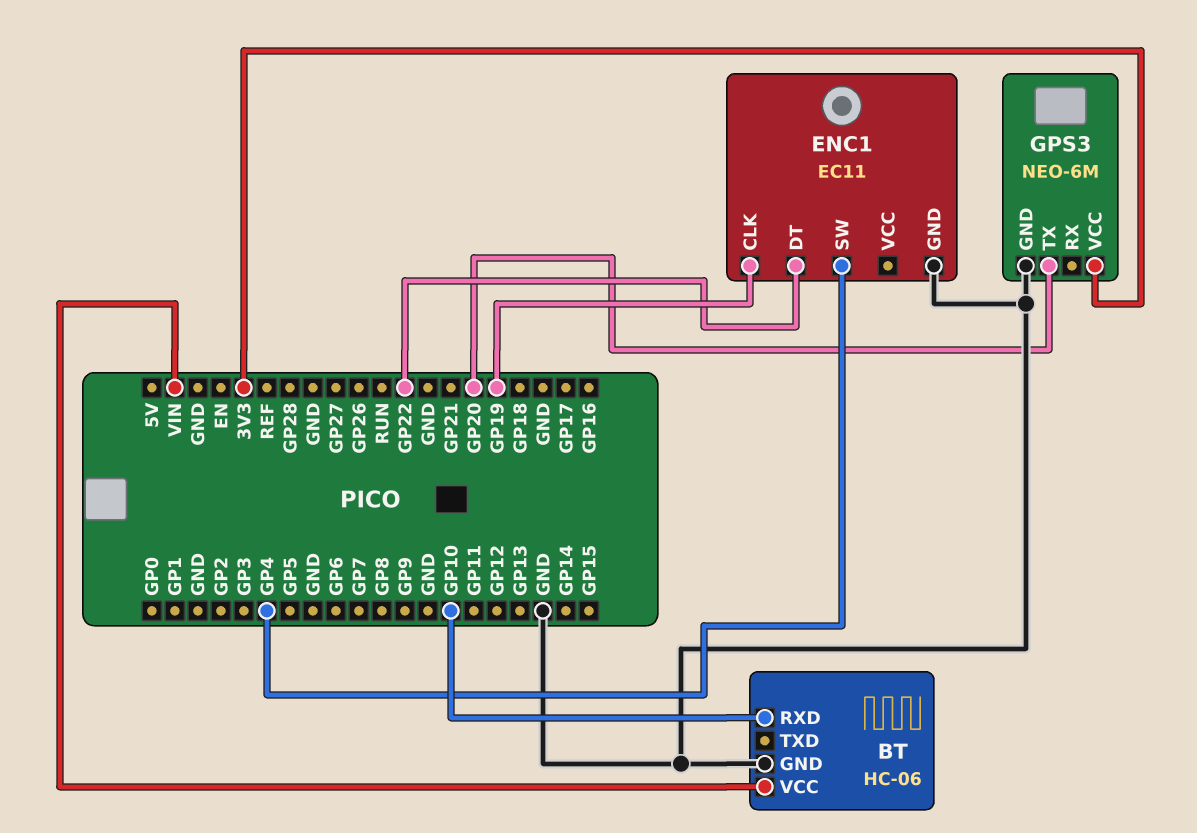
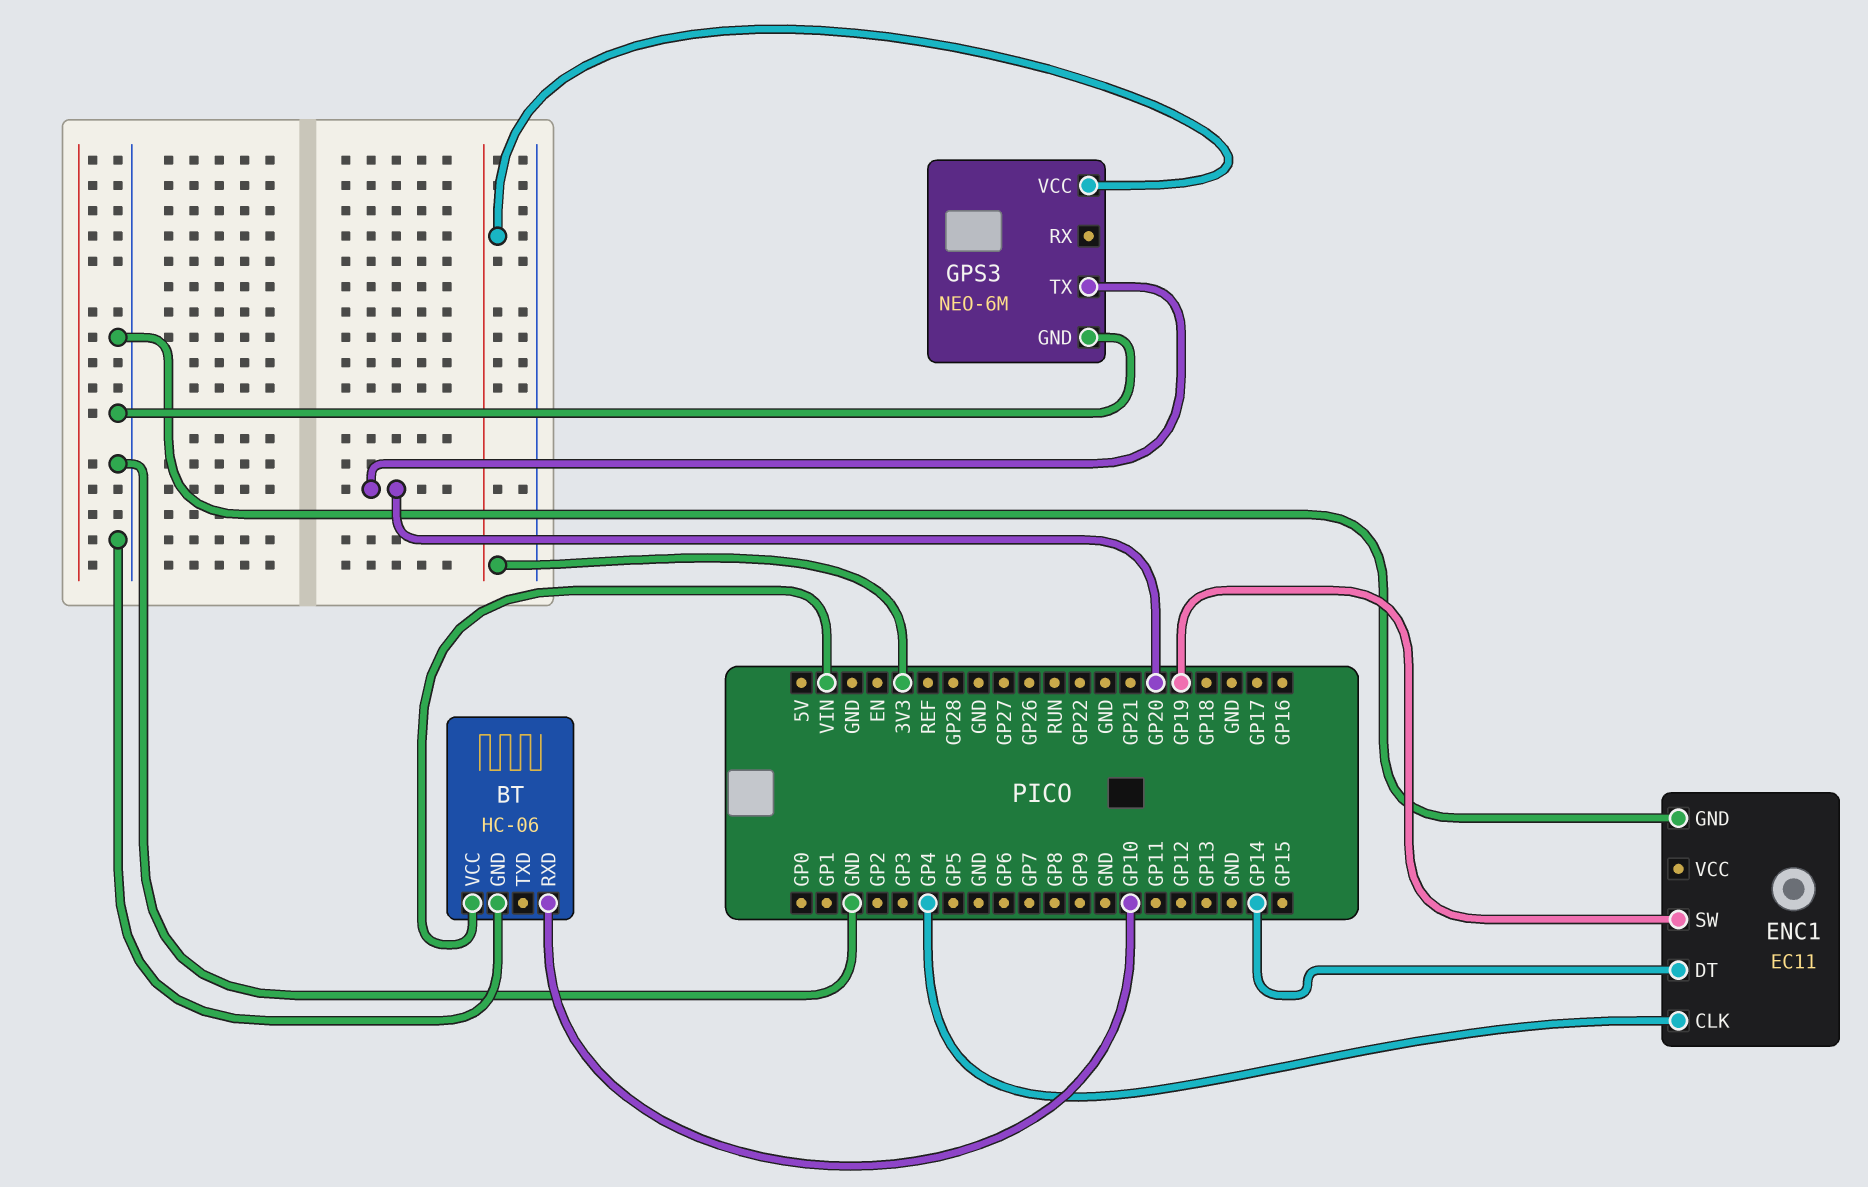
ENC1 pin CLK: GP19 -> GP4
ENC1 pin DT: GP22 -> GP14
ENC1 pin SW: GP4 -> GP19

